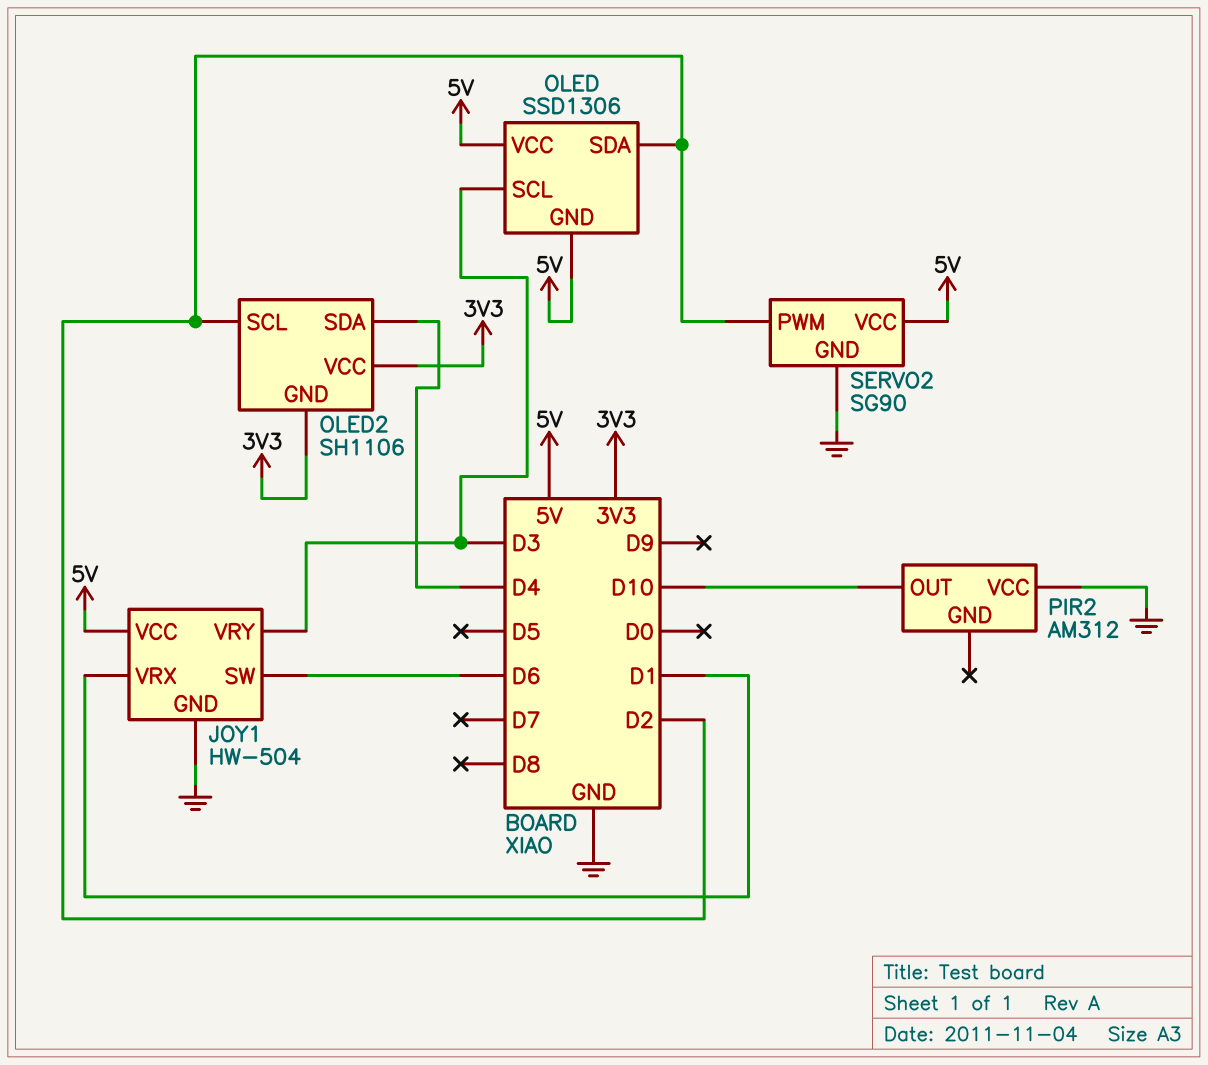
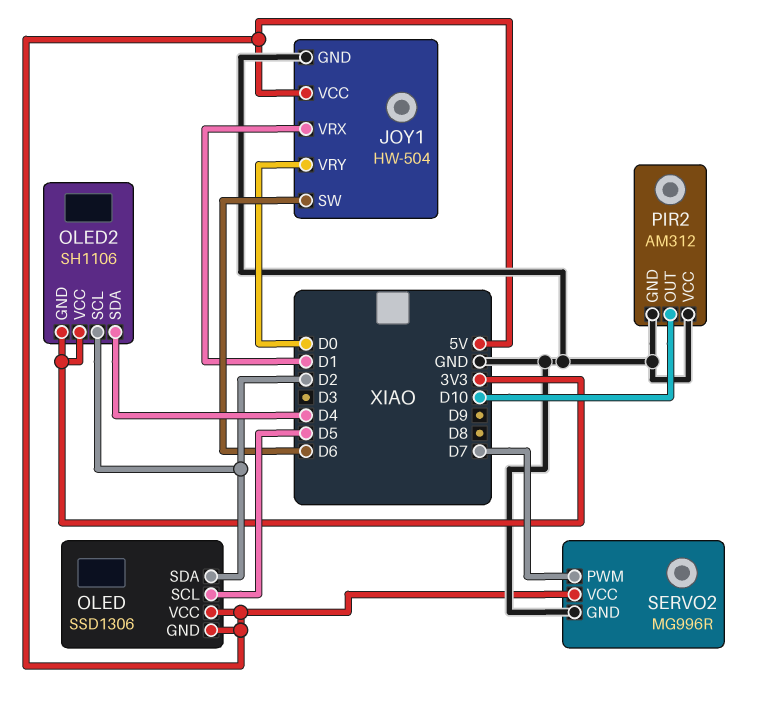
JOY1 pin VRY: D3 -> D0
OLED pin SCL: D3 -> D5
PIR2 pin GND: none -> GND
SERVO2: SG90 -> MG996R
SERVO2 pin PWM: D2 -> D7

